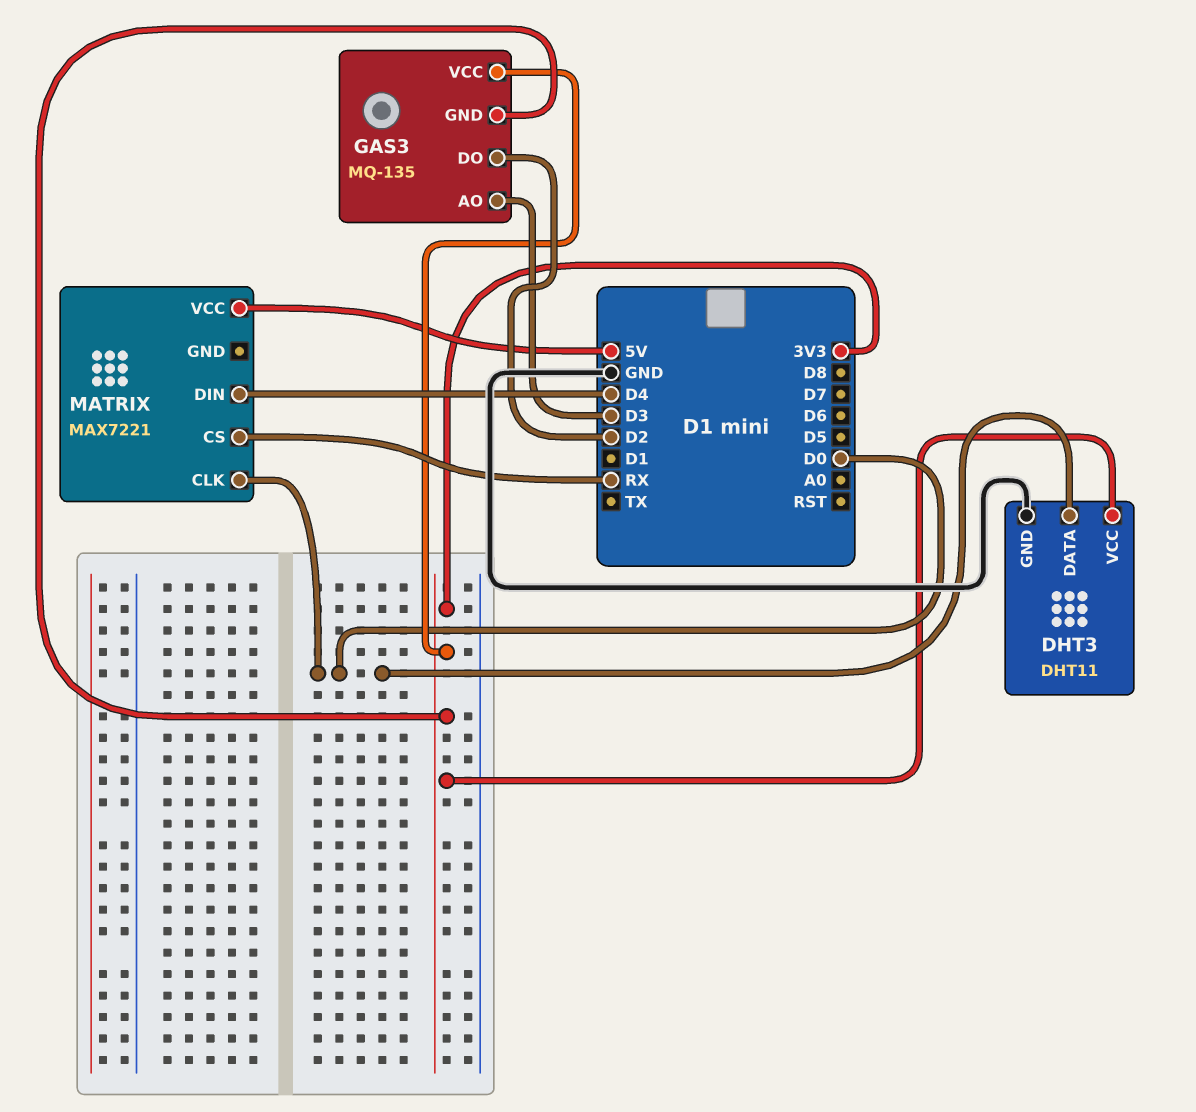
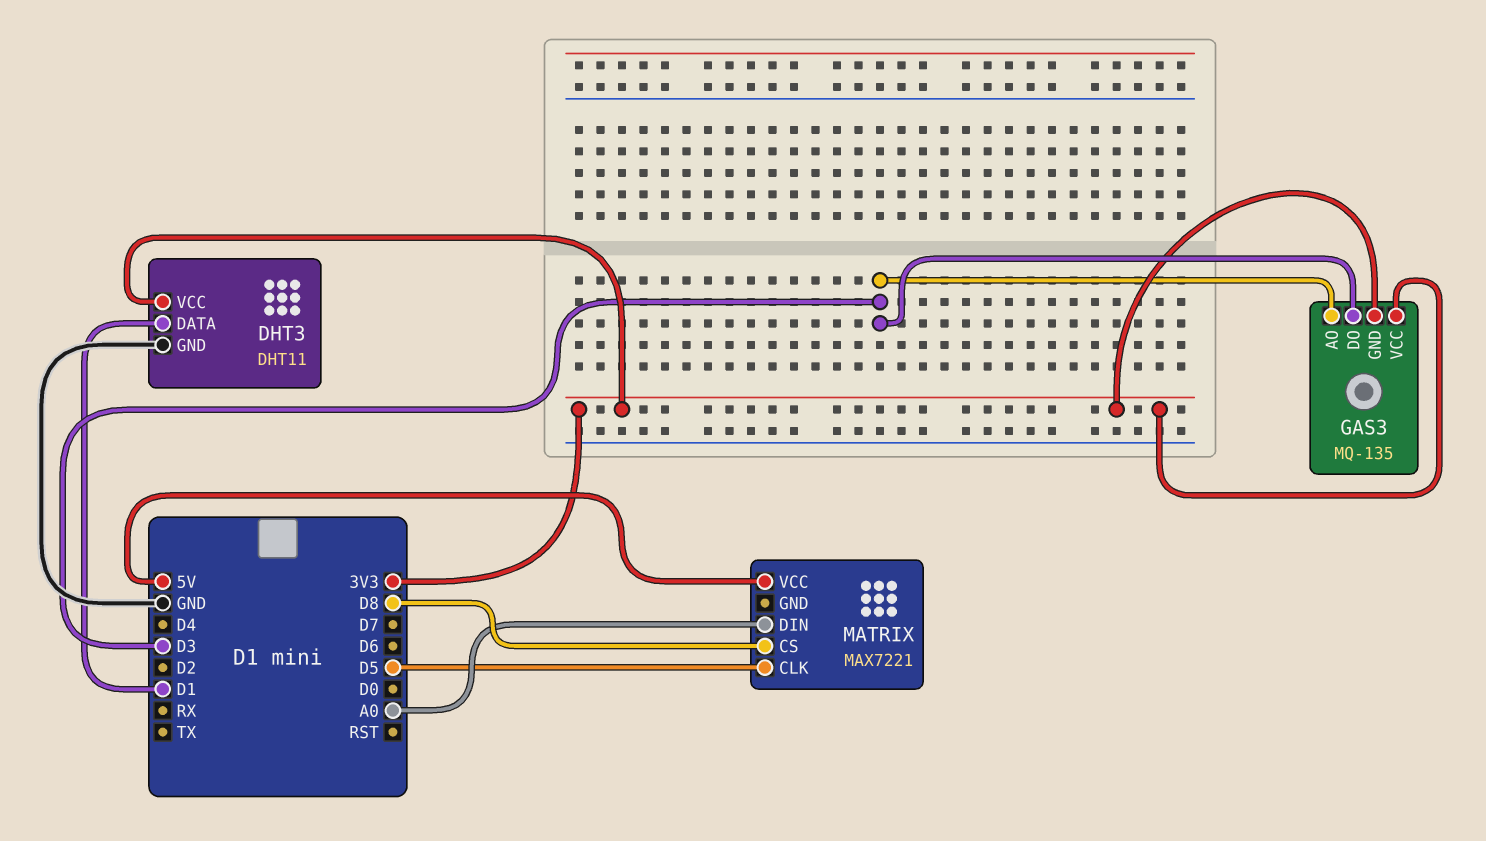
DHT3 pin DATA: D0 -> D1
GAS3 pin DO: D2 -> D3
MATRIX pin CLK: D0 -> D5
MATRIX pin CS: RX -> D8
MATRIX pin DIN: D4 -> A0

